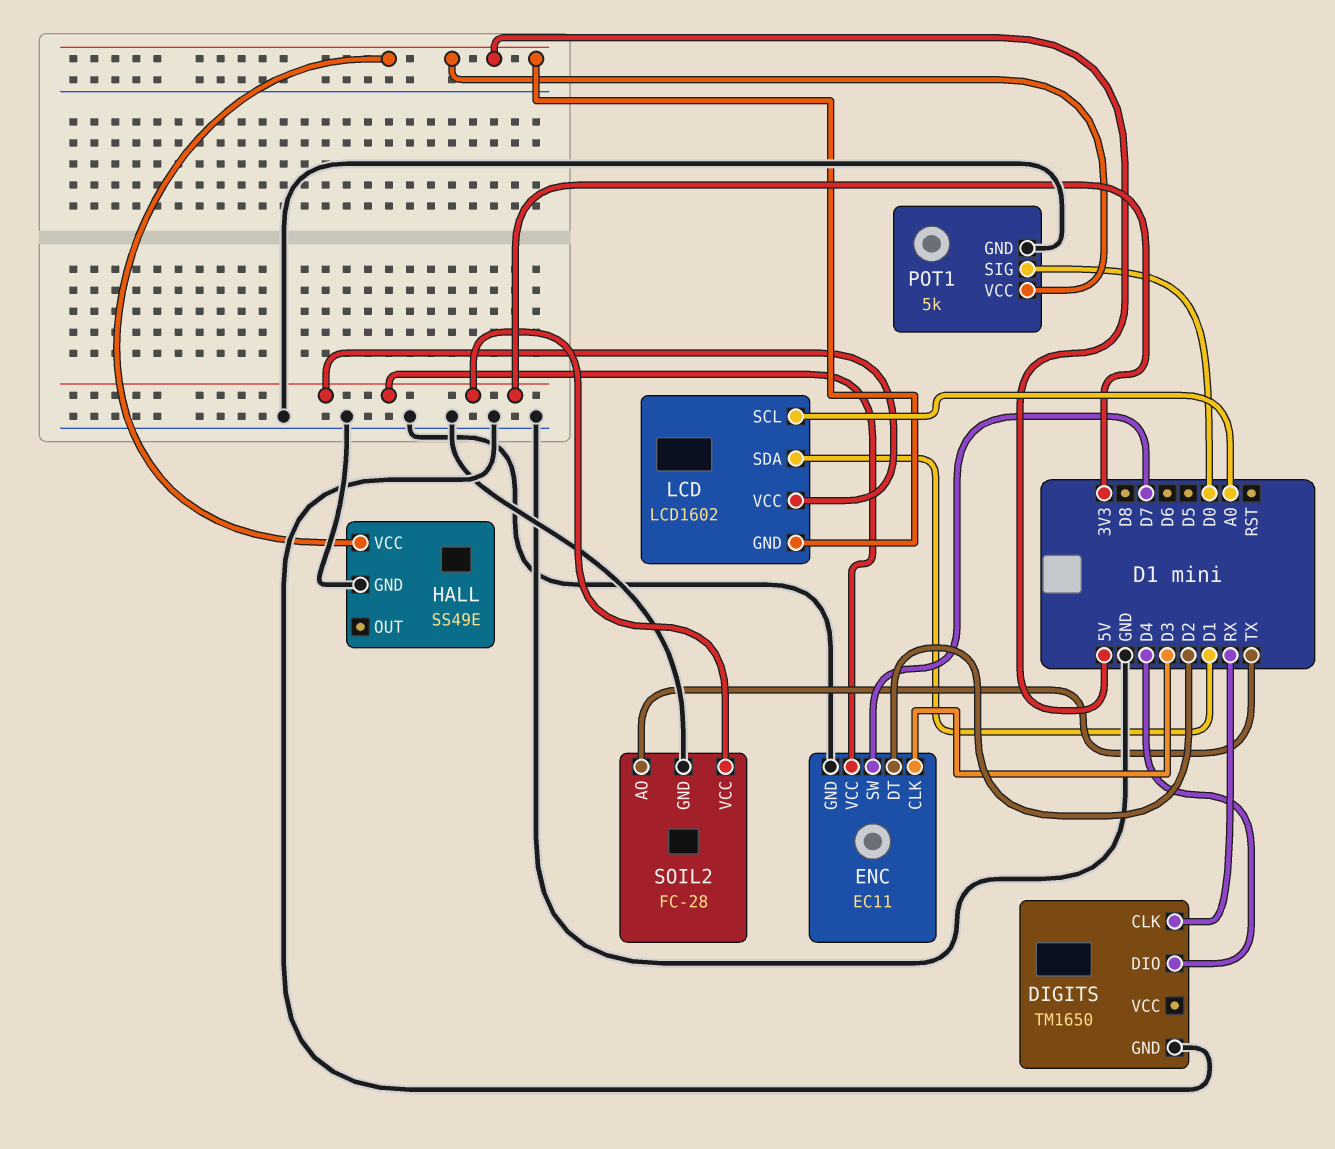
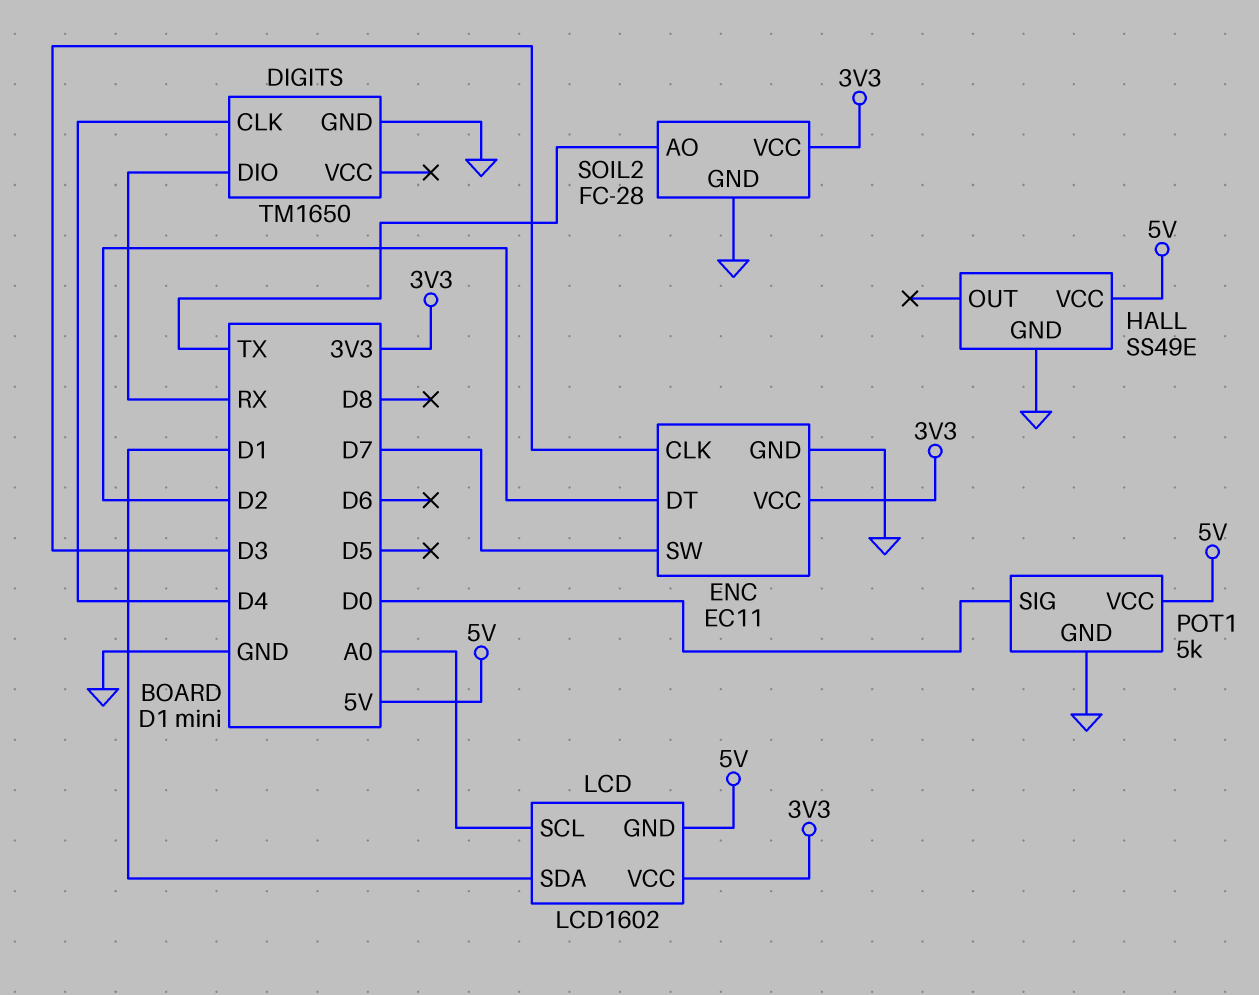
DIGITS pin CLK: RX -> D4
DIGITS pin DIO: D4 -> RX

